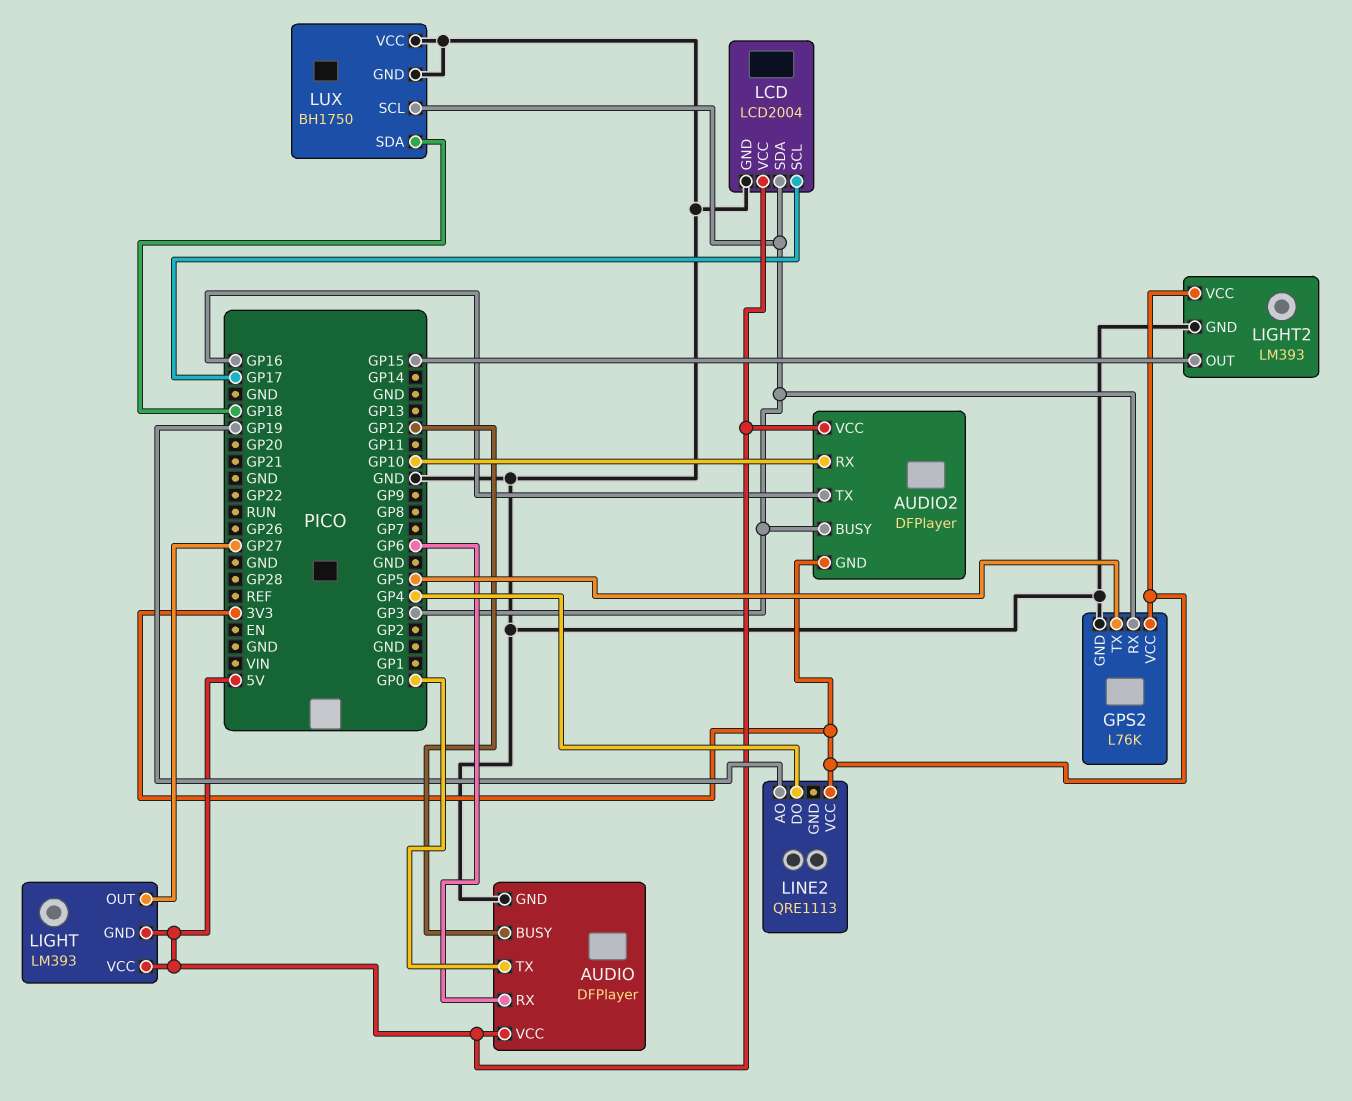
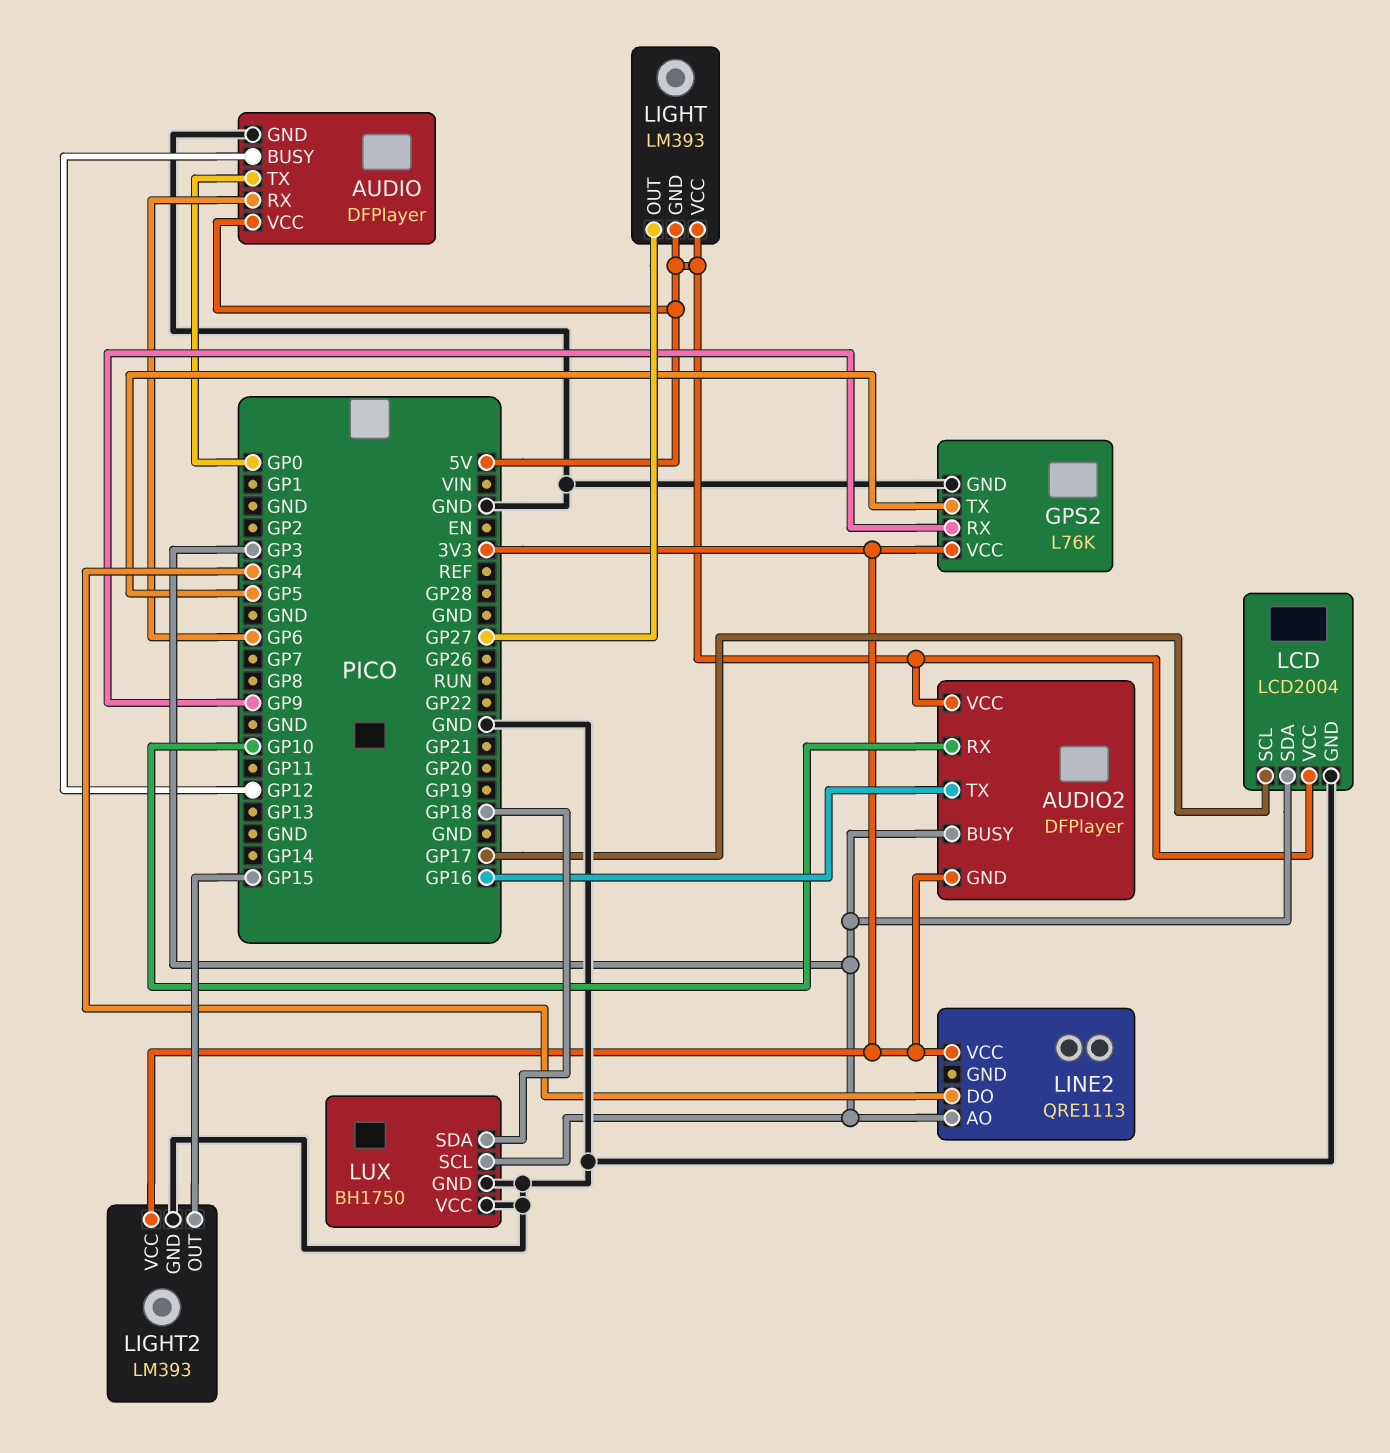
GPS2 pin RX: GP3 -> GP9
LINE2 pin AO: GP19 -> GP3

